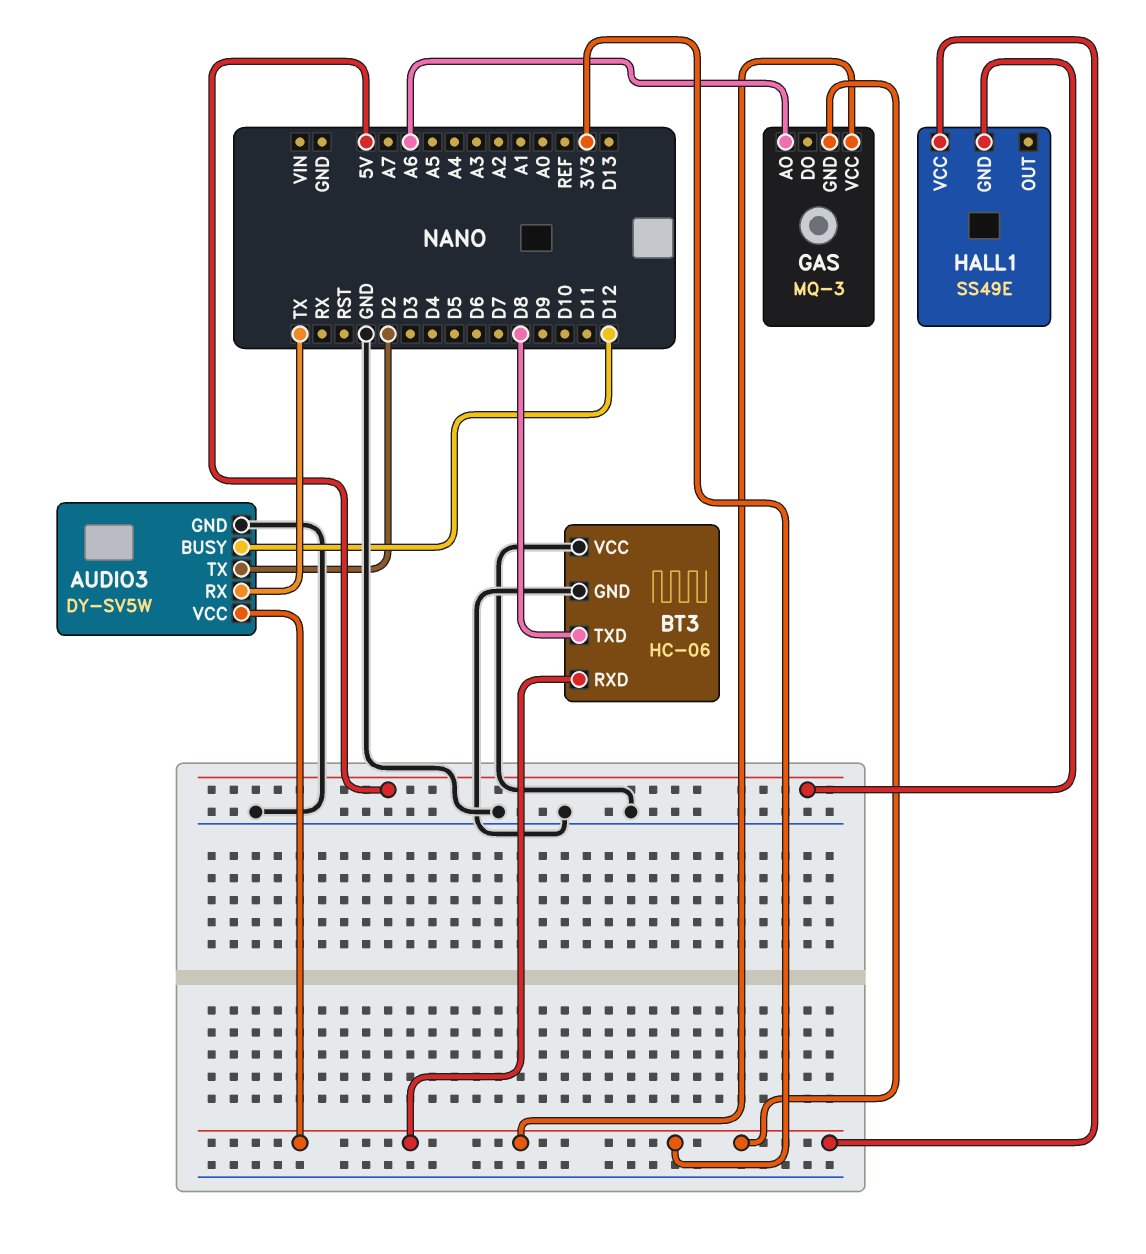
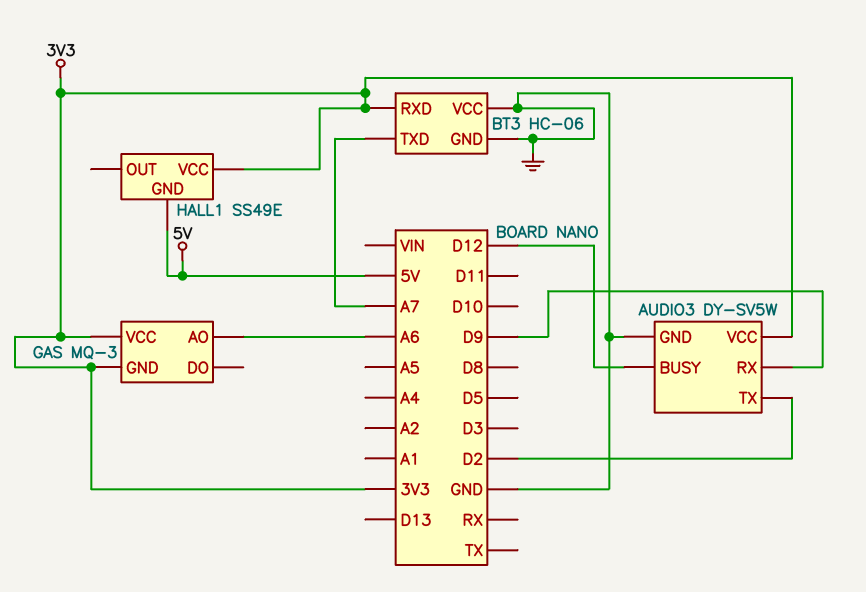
AUDIO3 pin RX: TX -> D9
BT3 pin TXD: D8 -> A7

